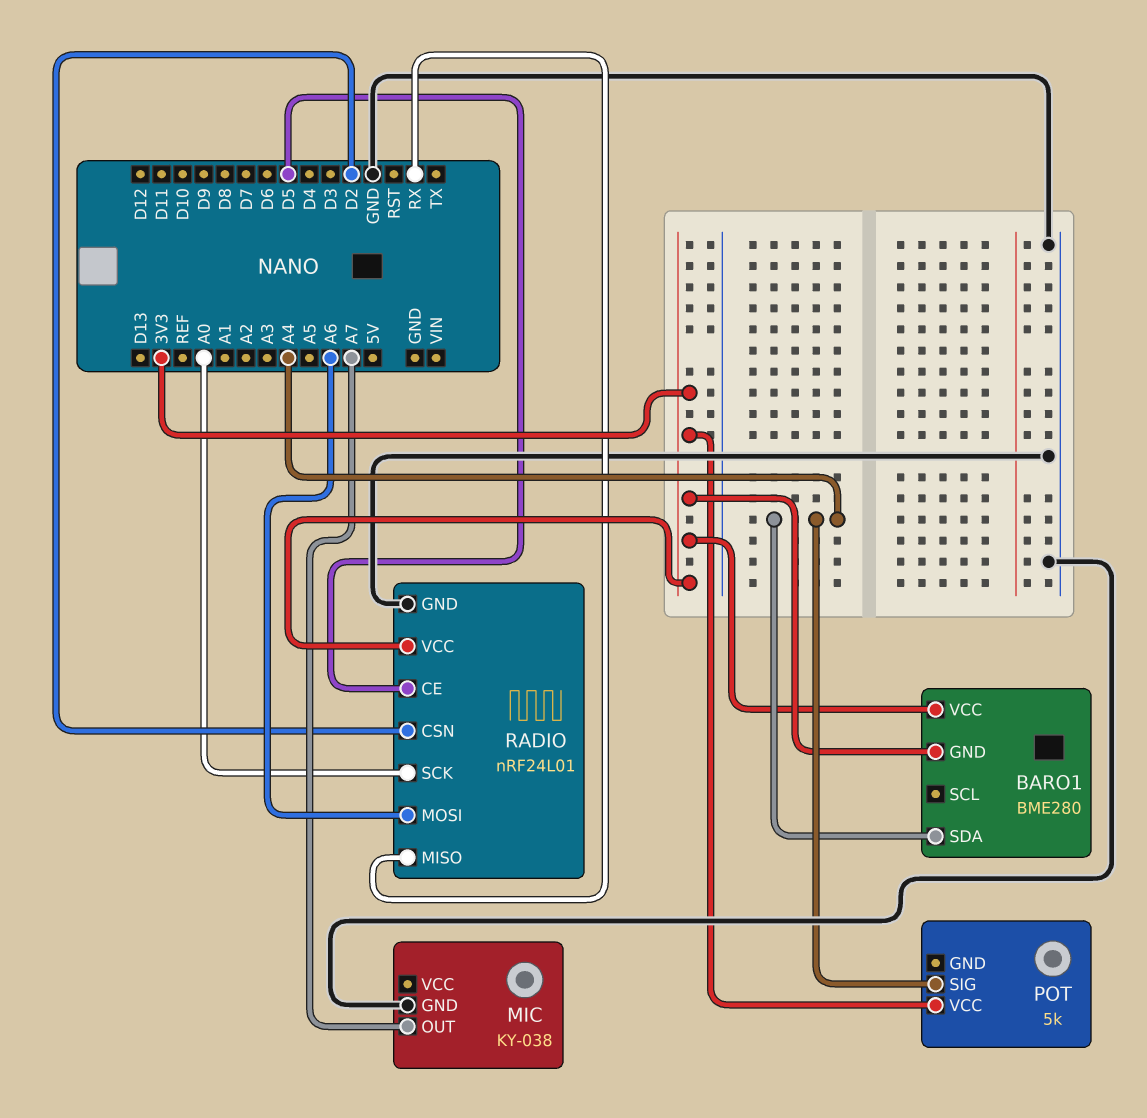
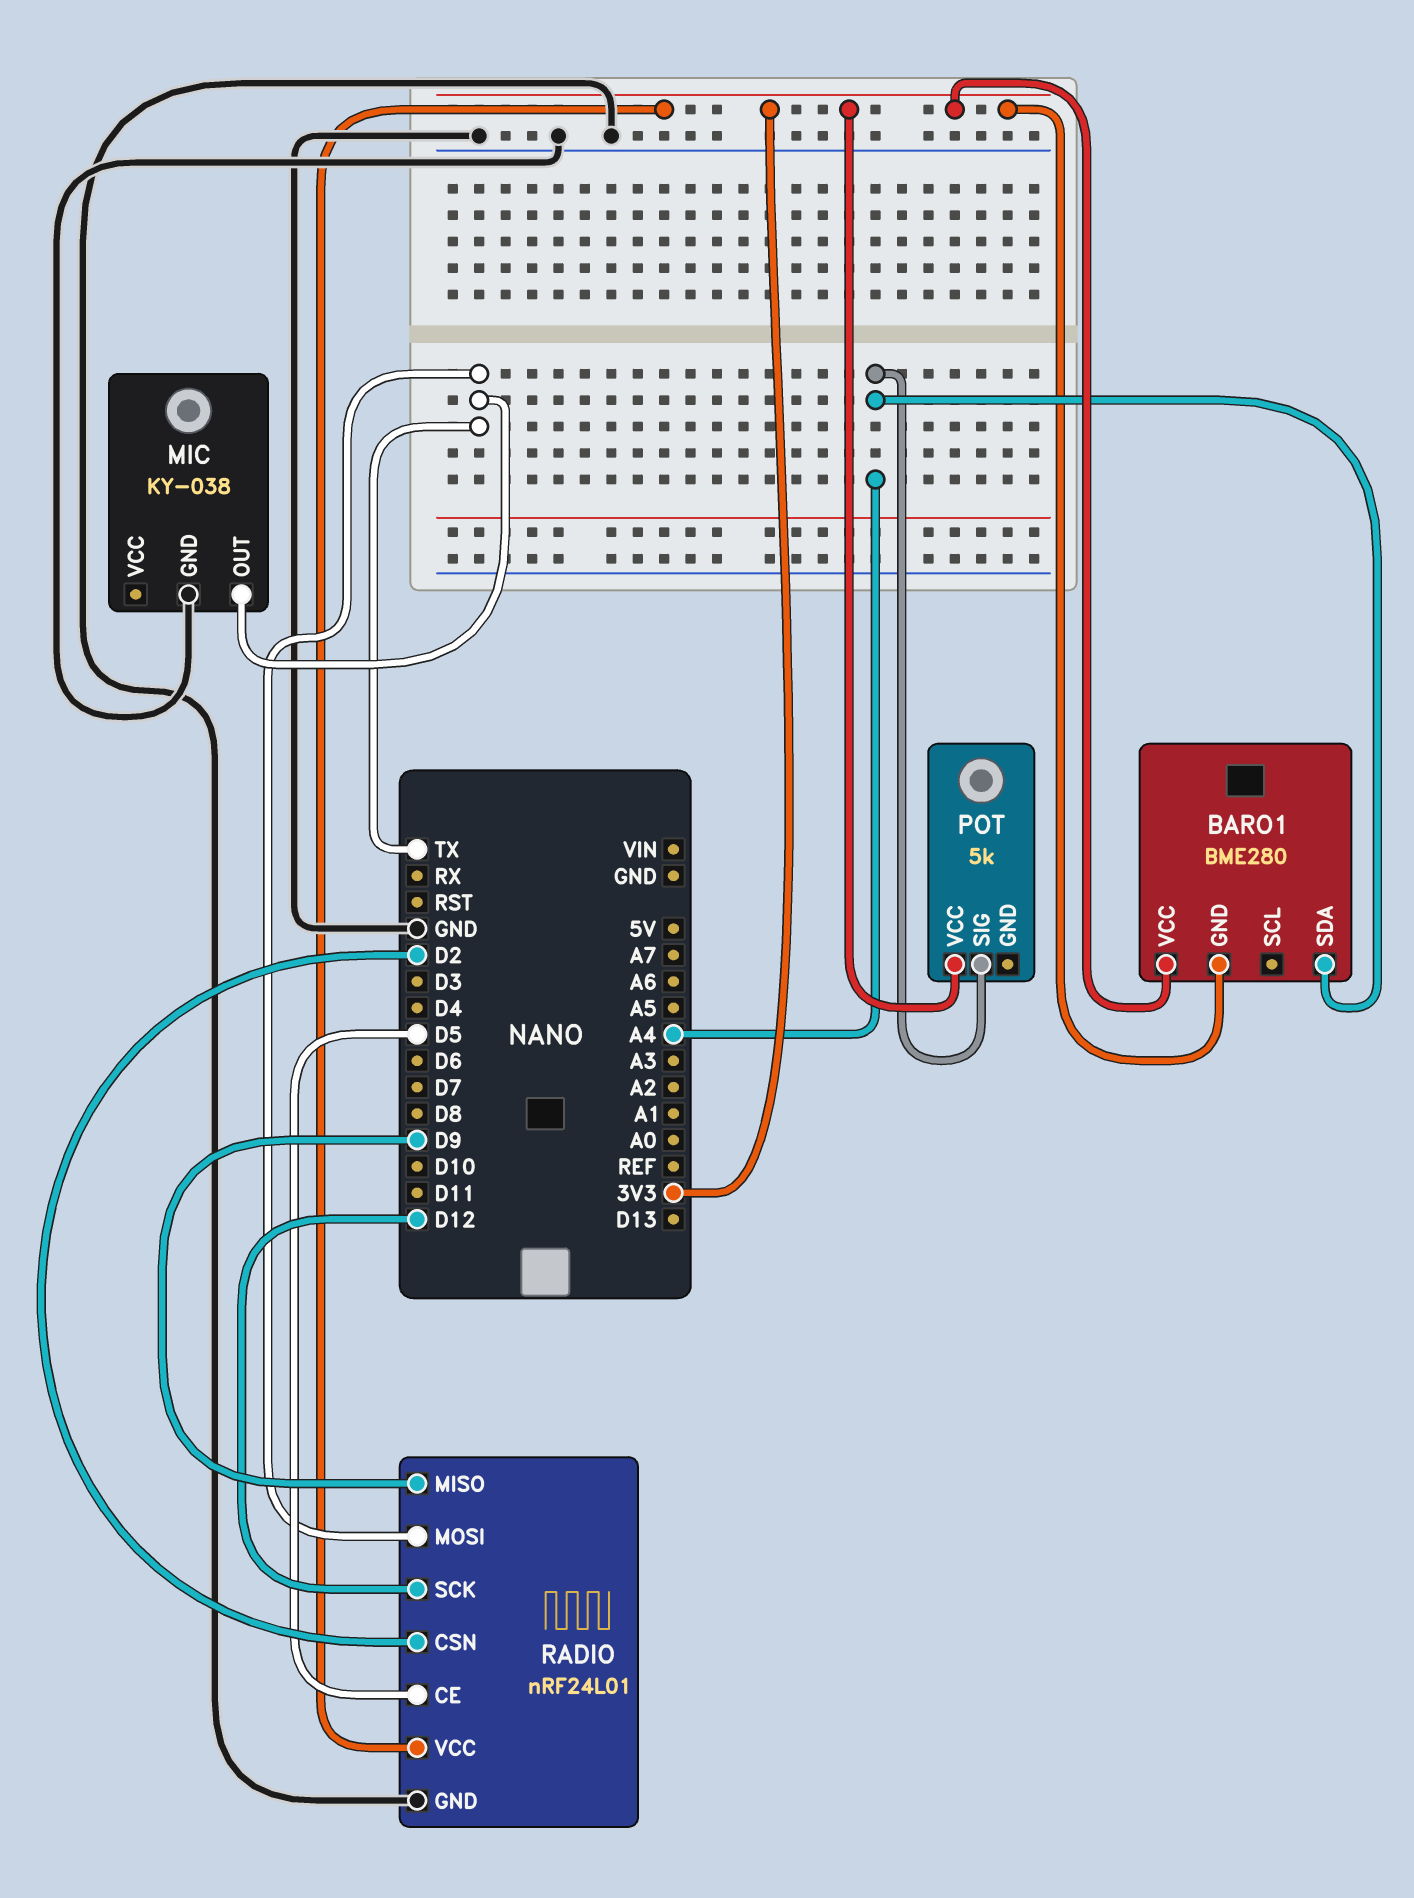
MIC pin OUT: A7 -> TX
RADIO pin MISO: RX -> D9
RADIO pin MOSI: A6 -> TX
RADIO pin SCK: A0 -> D12

